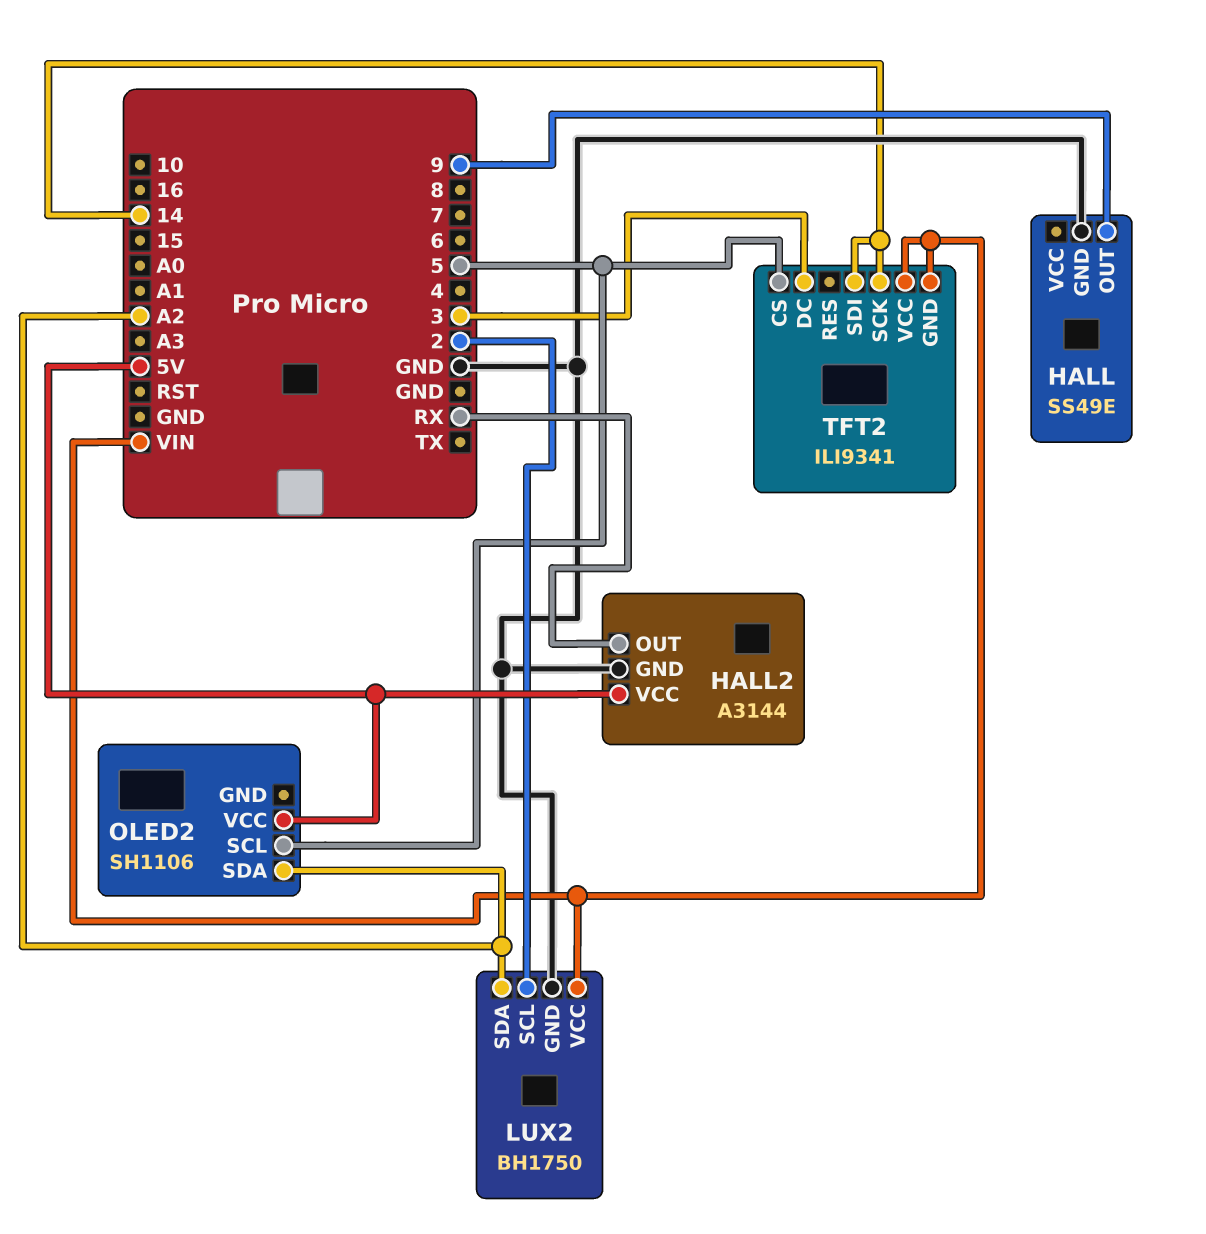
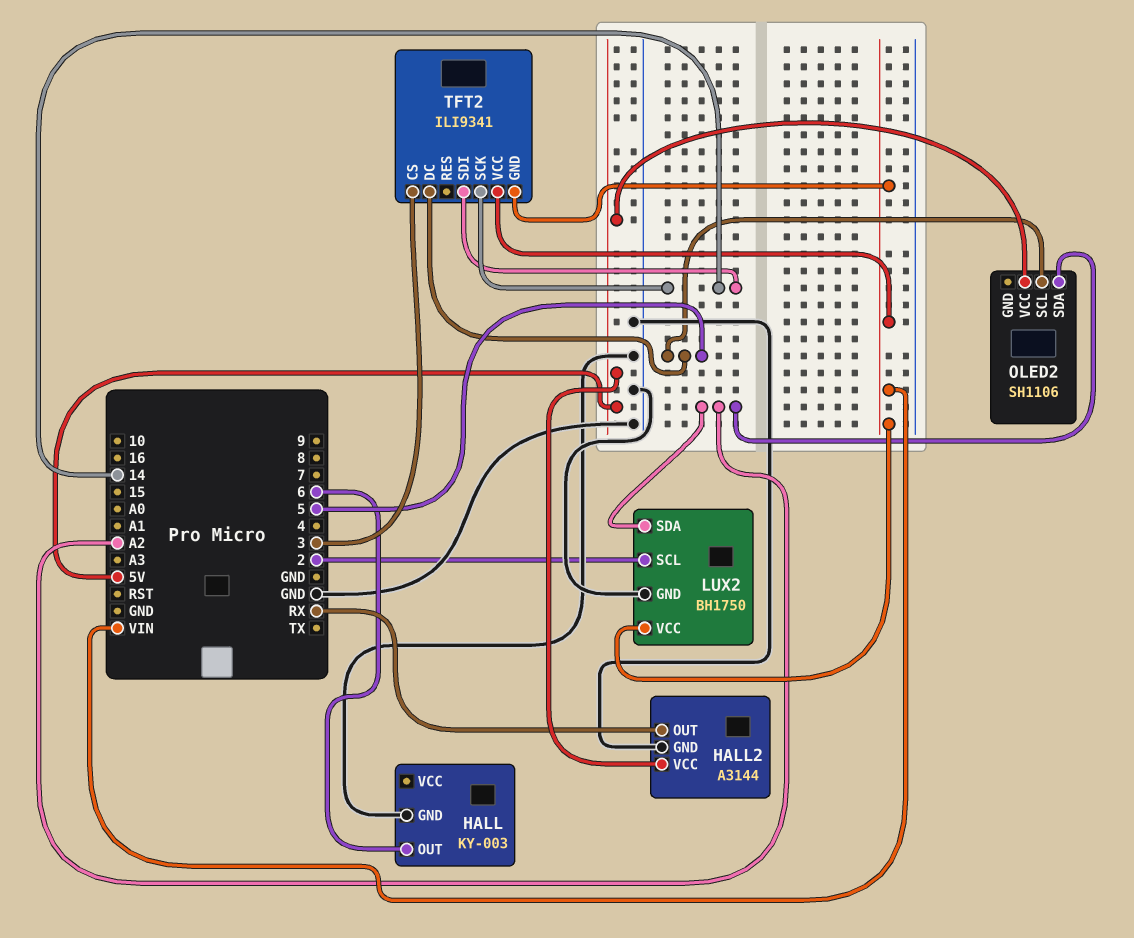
HALL: SS49E -> KY-003
HALL pin OUT: 9 -> 6
TFT2 pin CS: 5 -> 3
TFT2 pin DC: 3 -> 5

